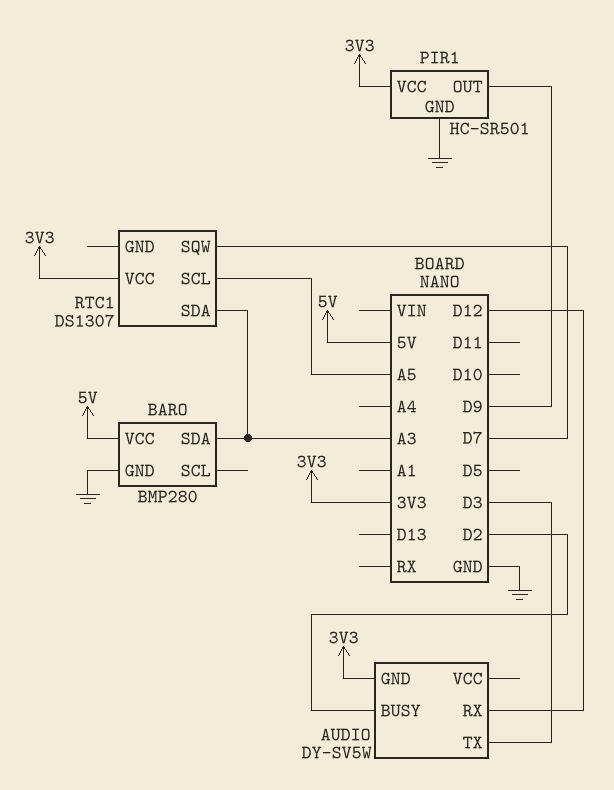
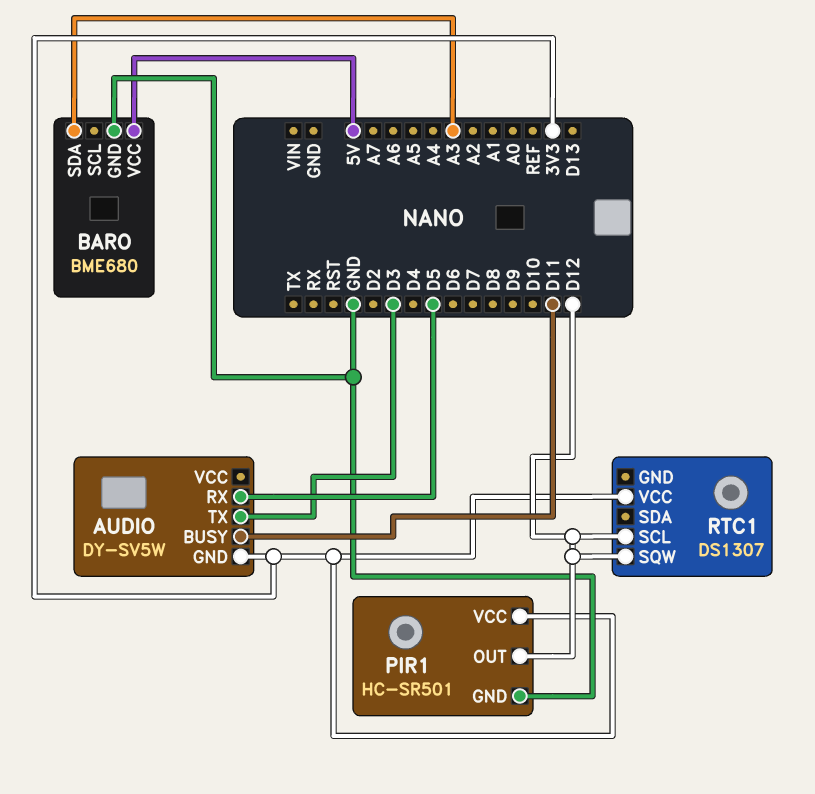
AUDIO pin BUSY: D2 -> D11
AUDIO pin RX: D12 -> D5
BARO: BMP280 -> BME680
PIR1 pin OUT: D9 -> D12
RTC1 pin SCL: A5 -> D12
RTC1 pin SDA: A3 -> none
RTC1 pin SQW: D7 -> D12

